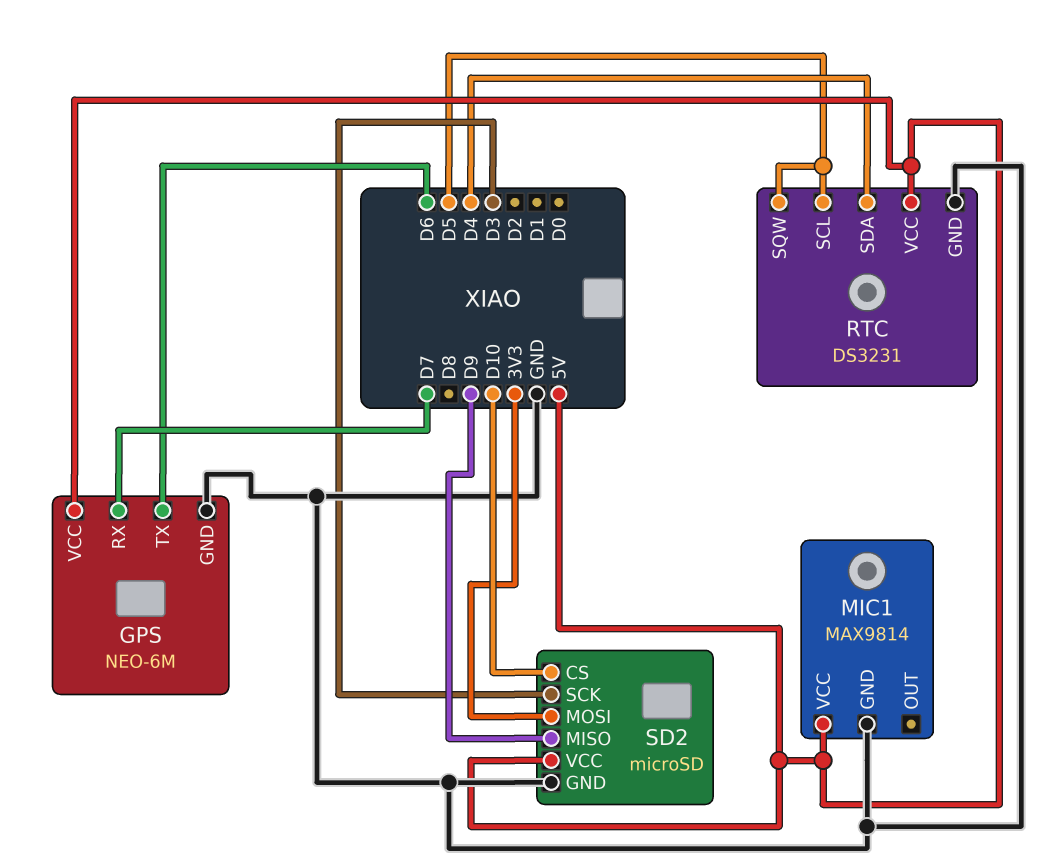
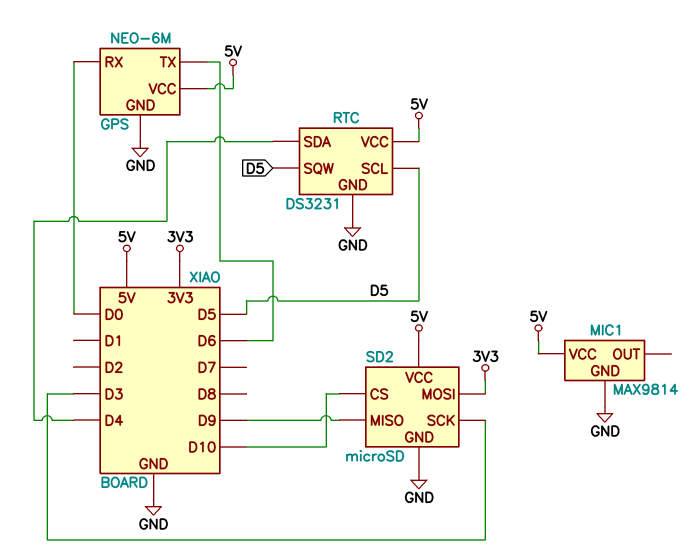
GPS pin RX: D7 -> D0

